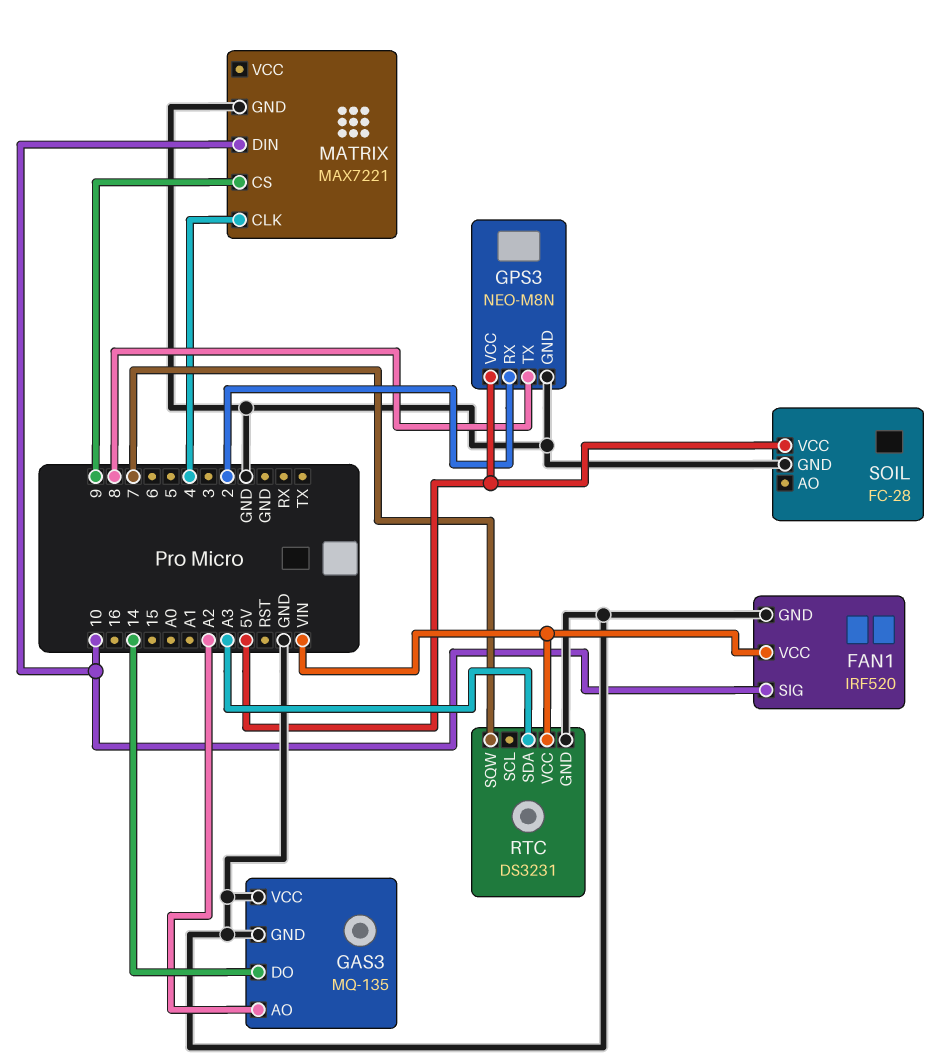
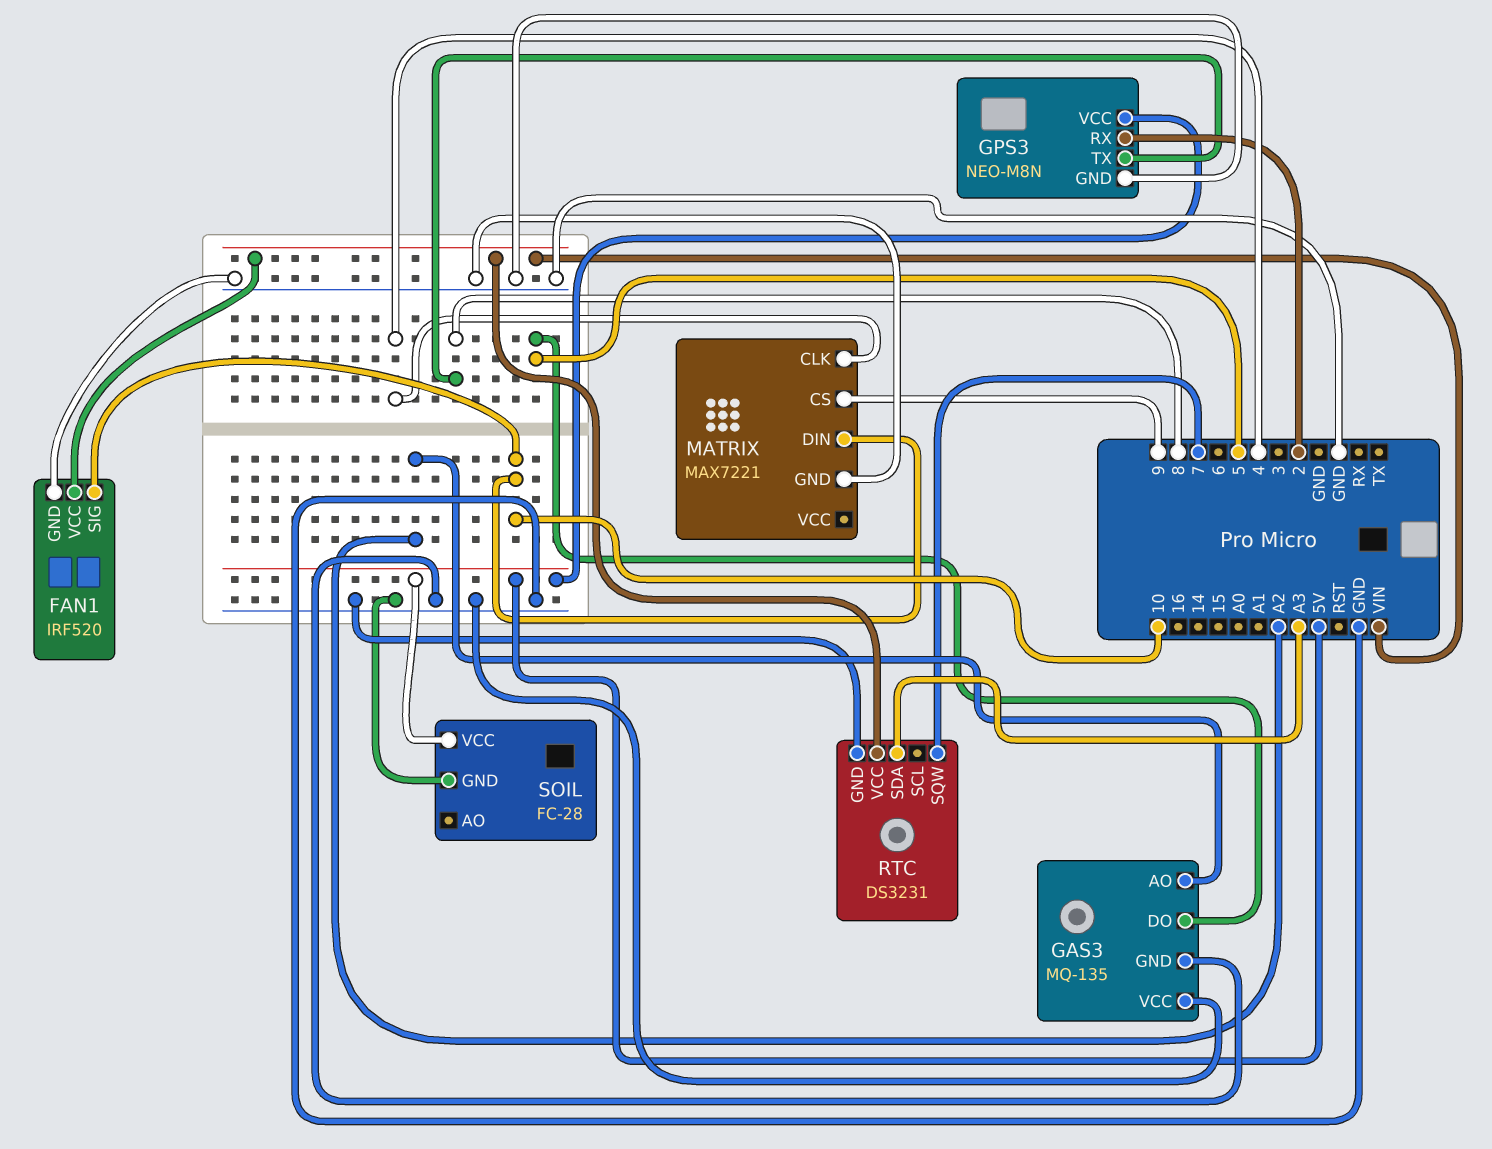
GAS3 pin DO: 14 -> 5

